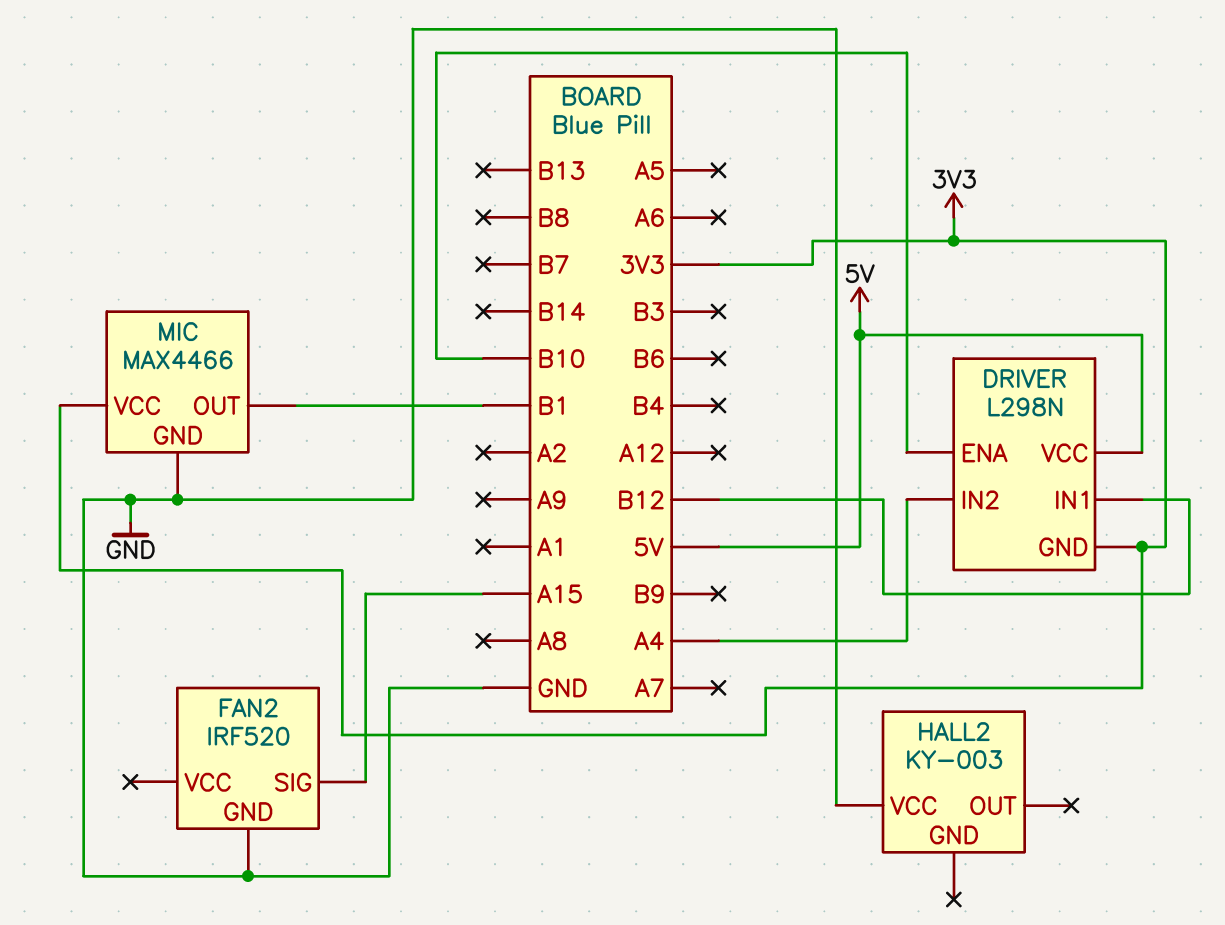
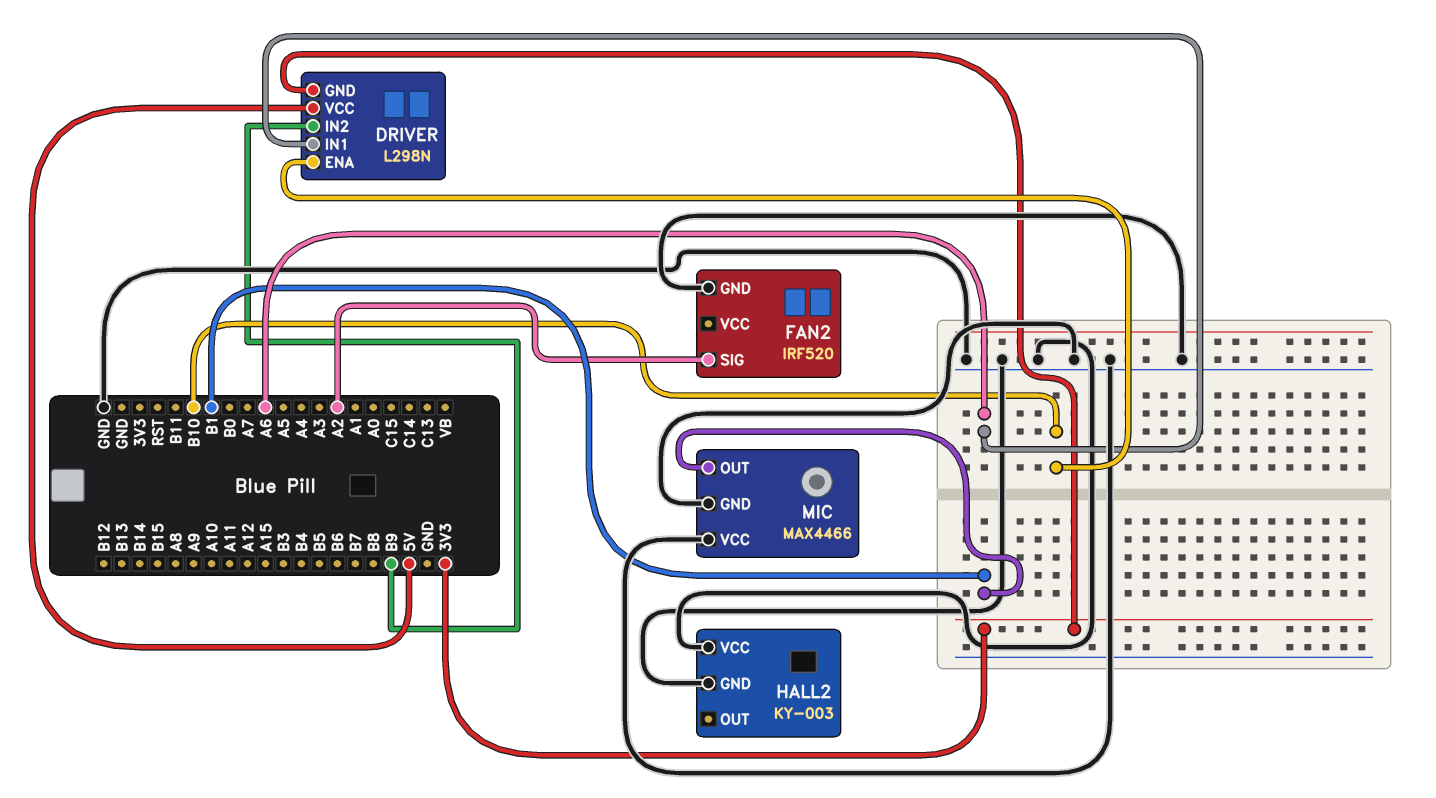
DRIVER pin IN1: B12 -> A6
DRIVER pin IN2: A4 -> B9
FAN2 pin SIG: A15 -> A2
HALL2 pin GND: none -> GND
MIC pin VCC: 3V3 -> GND

